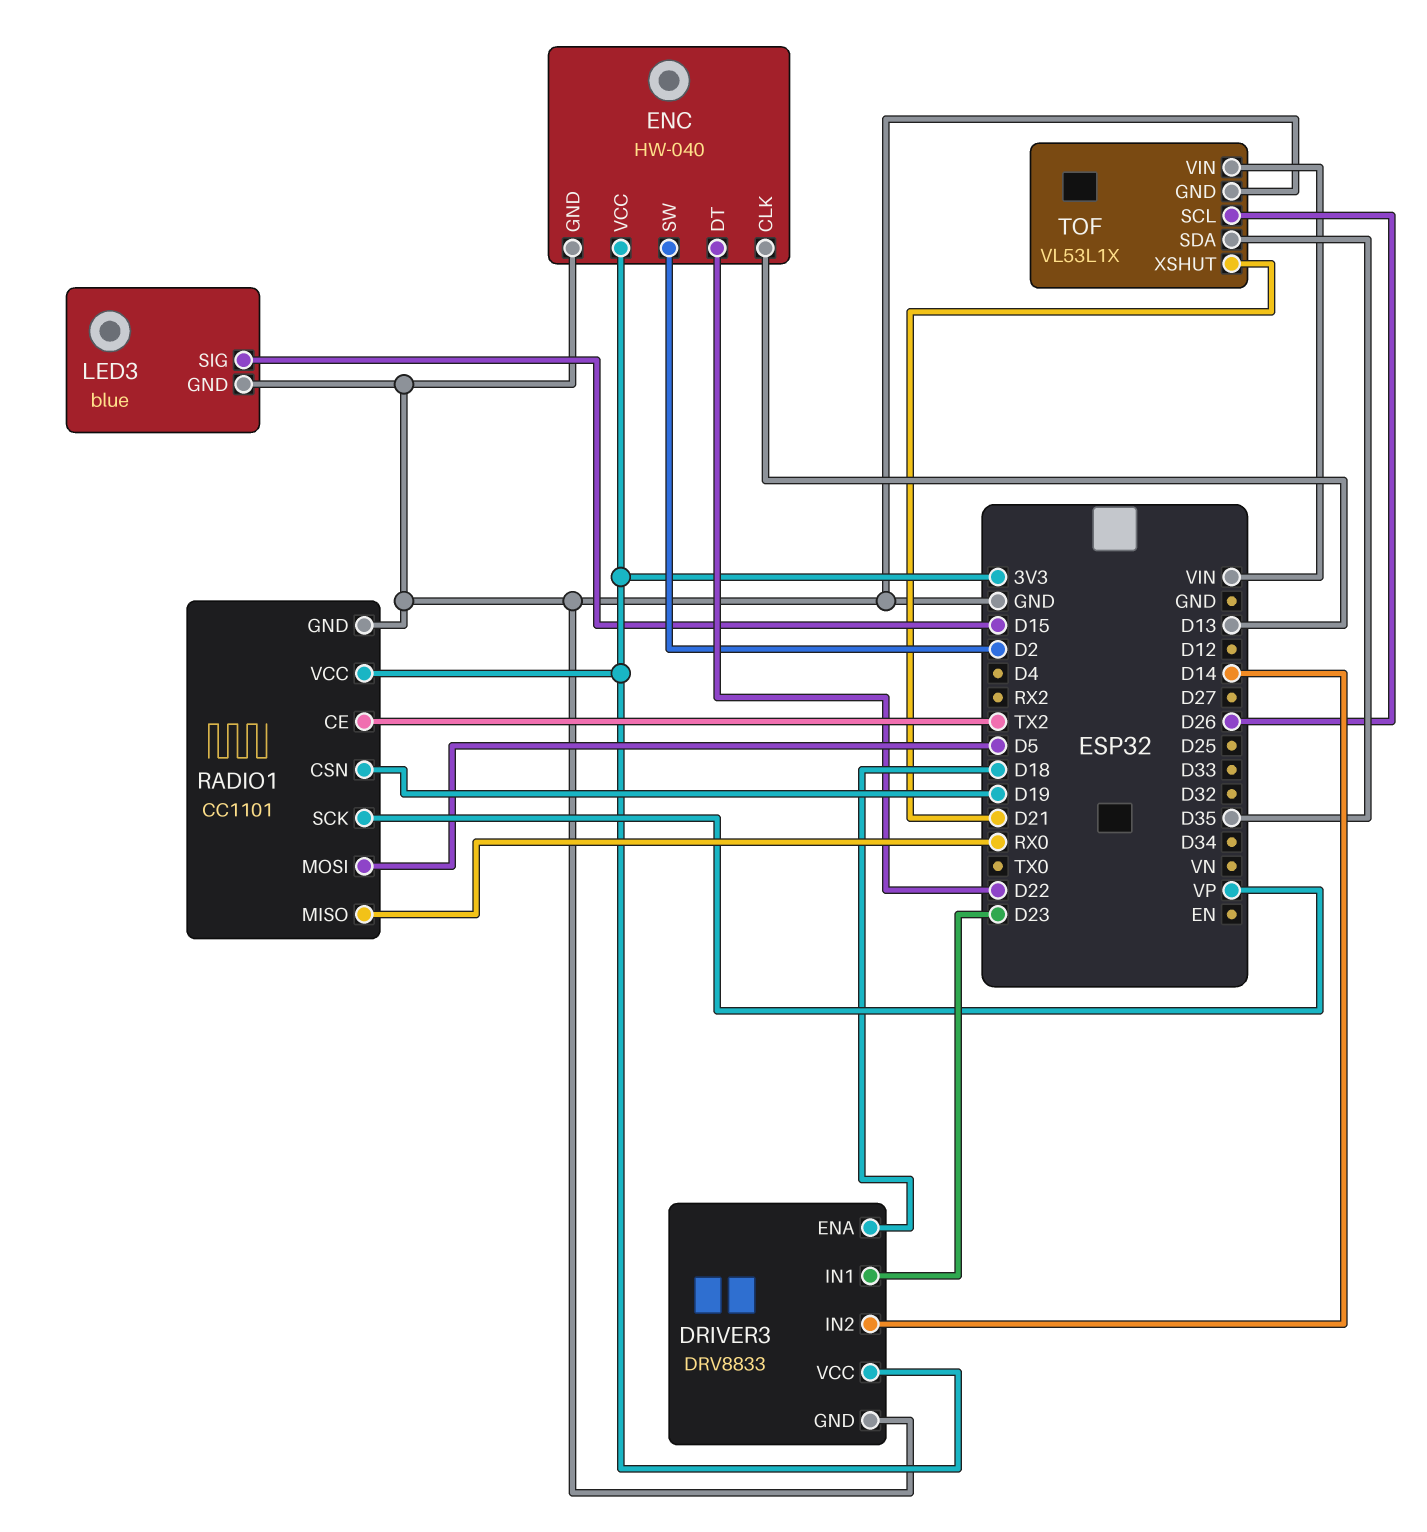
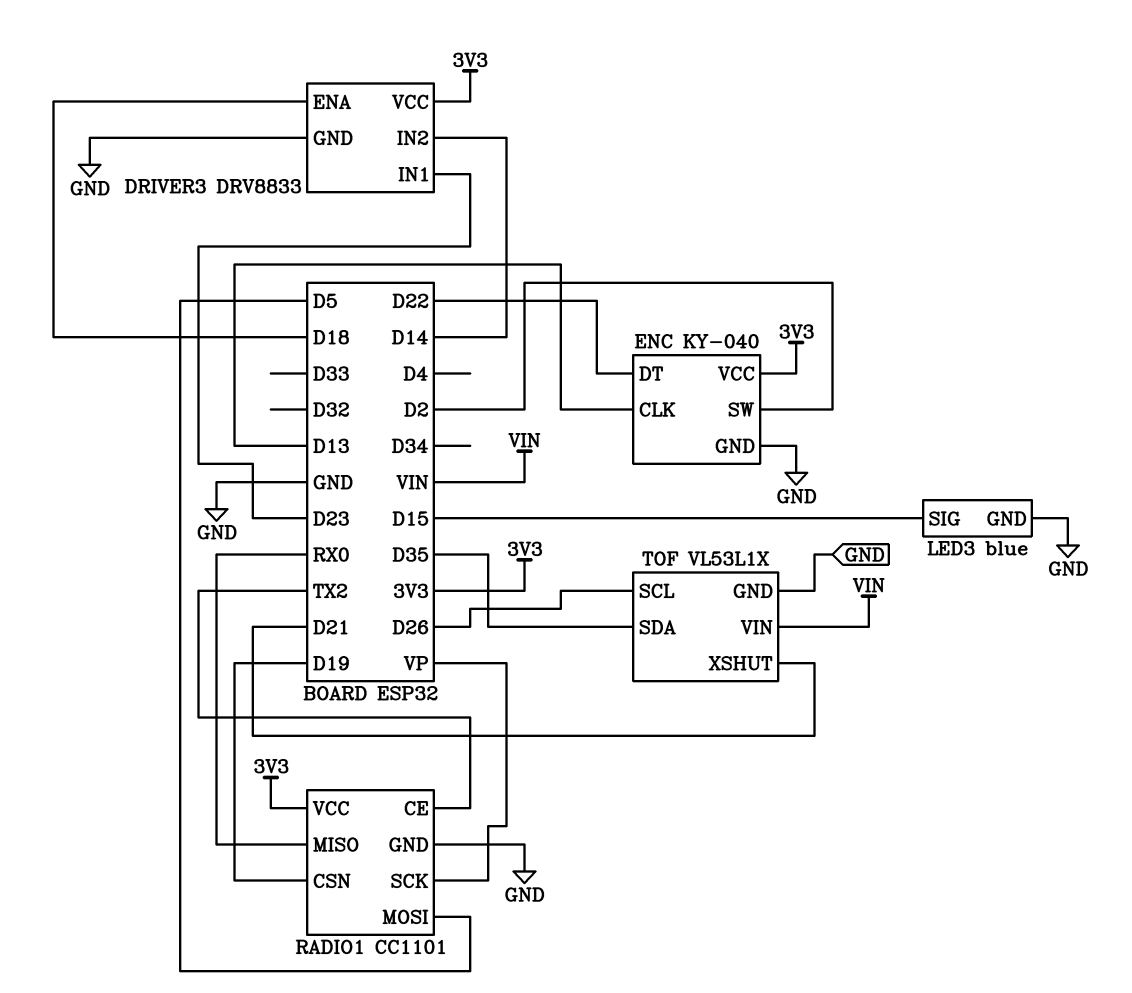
ENC: HW-040 -> KY-040

